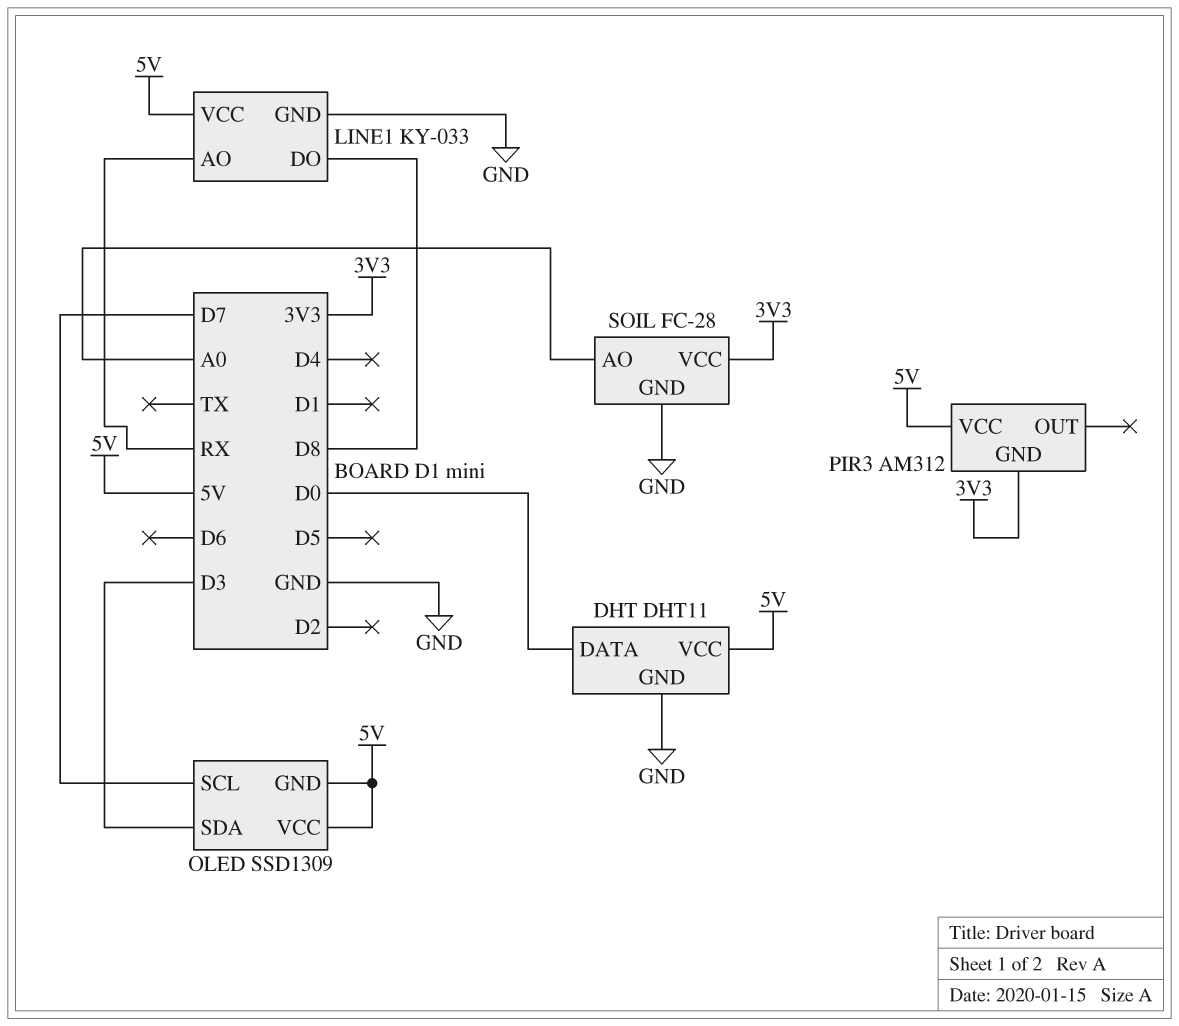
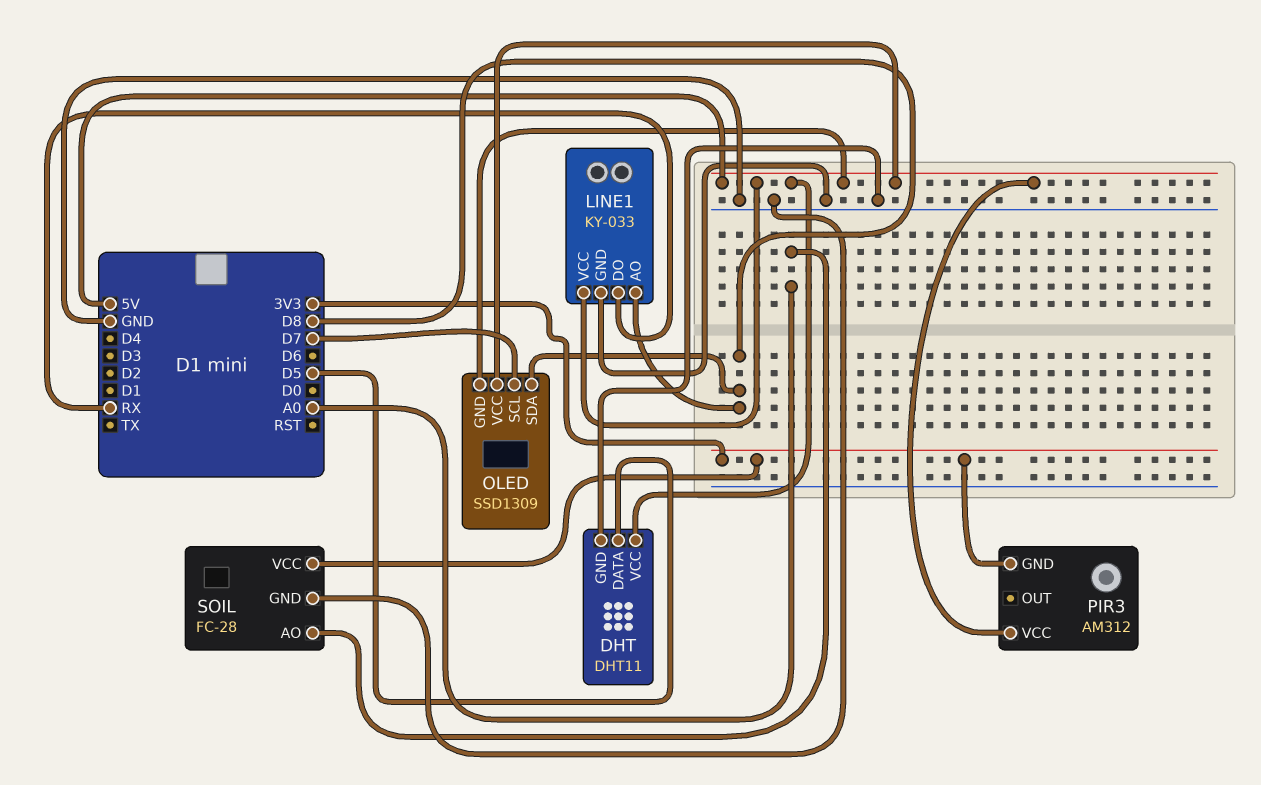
DHT pin DATA: D0 -> D5
LINE1 pin AO: RX -> D8
LINE1 pin DO: D8 -> RX
OLED pin SDA: D3 -> D8

